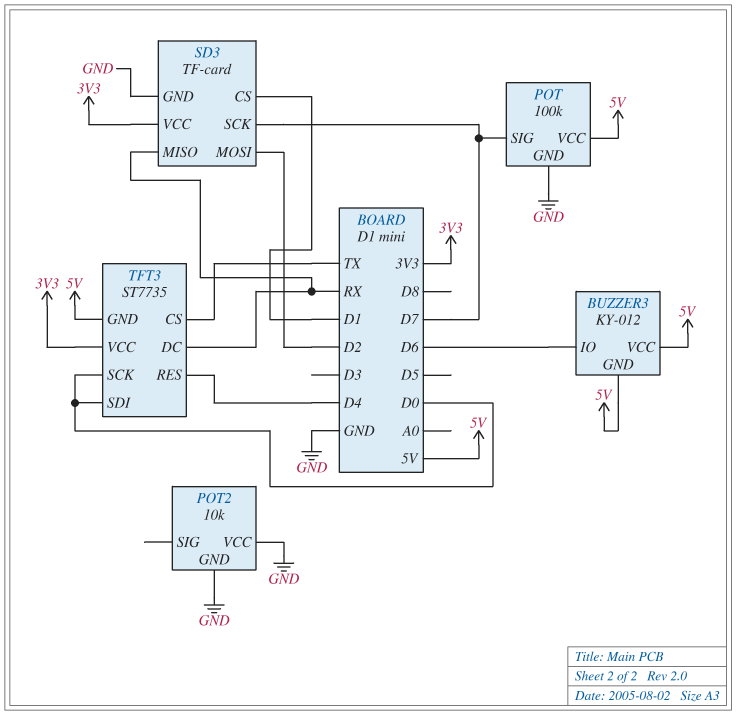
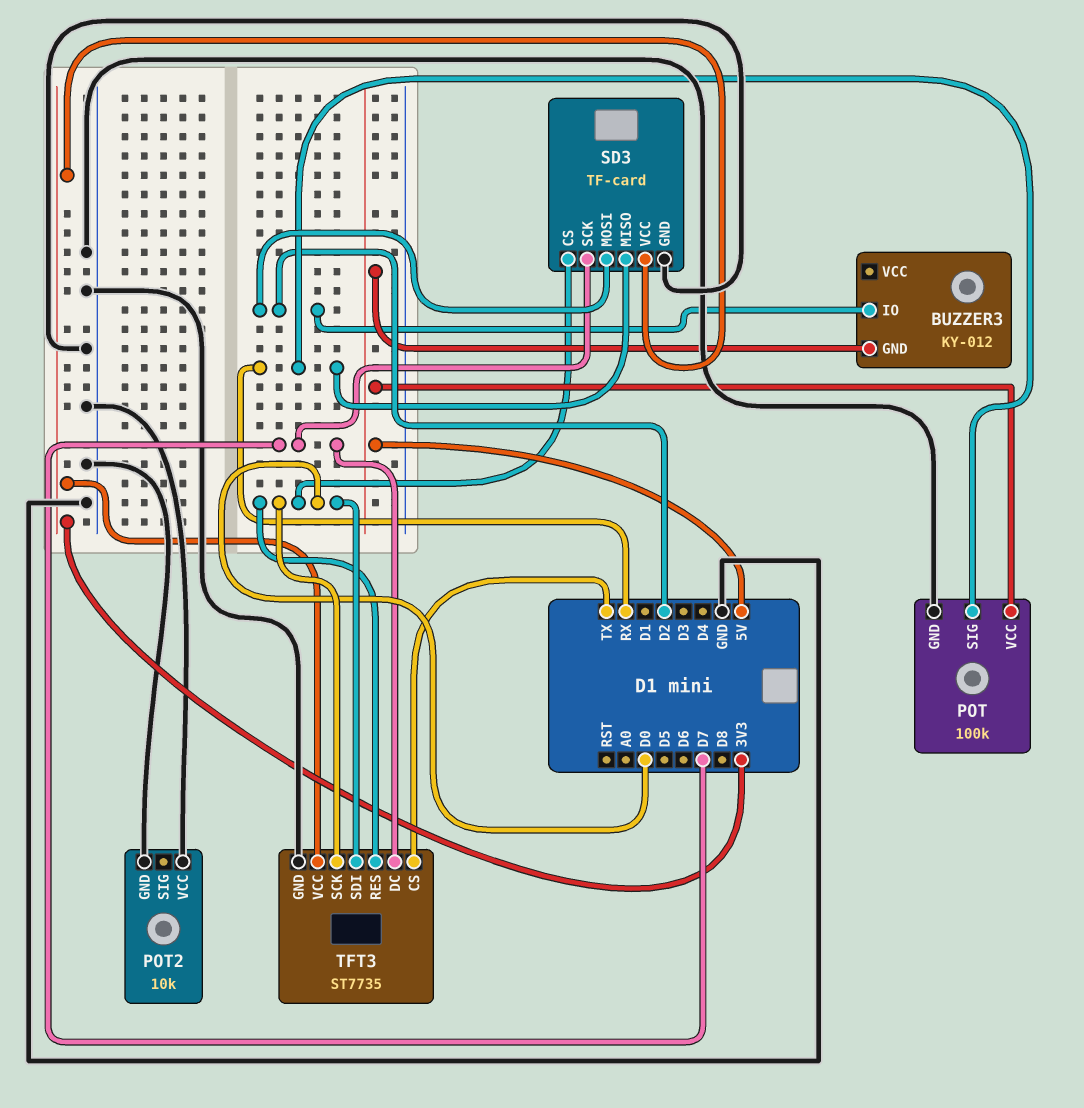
BUZZER3 pin IO: D6 -> D2
BUZZER3 pin VCC: 5V -> none
POT pin SIG: D7 -> RX
SD3 pin CS: D1 -> D0
TFT3 pin DC: RX -> D7
TFT3 pin GND: 5V -> GND
TFT3 pin RES: D4 -> D0

